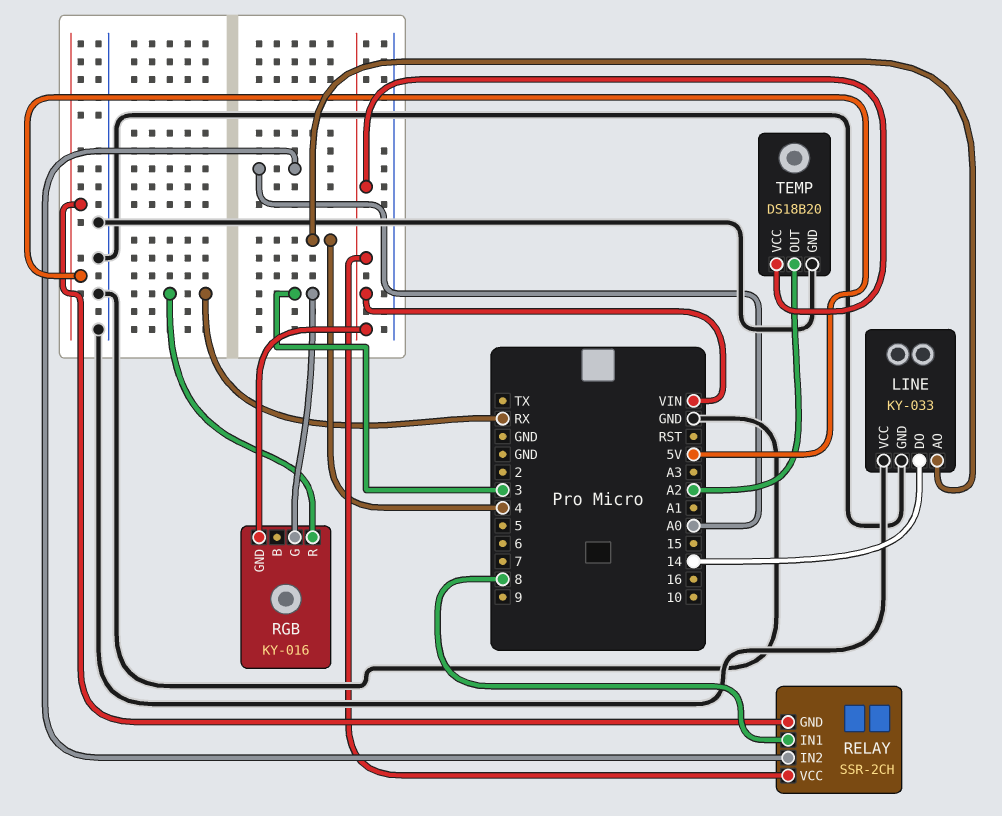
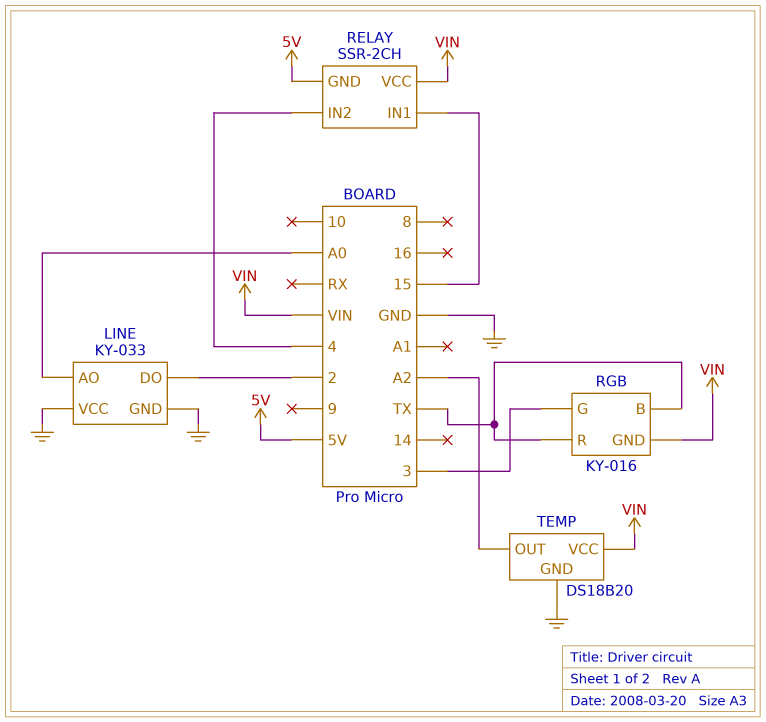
LINE pin AO: 4 -> A0
LINE pin DO: 14 -> 2
RELAY pin IN1: 8 -> 15
RELAY pin IN2: A0 -> 4
RGB pin B: none -> TX
RGB pin R: RX -> TX

